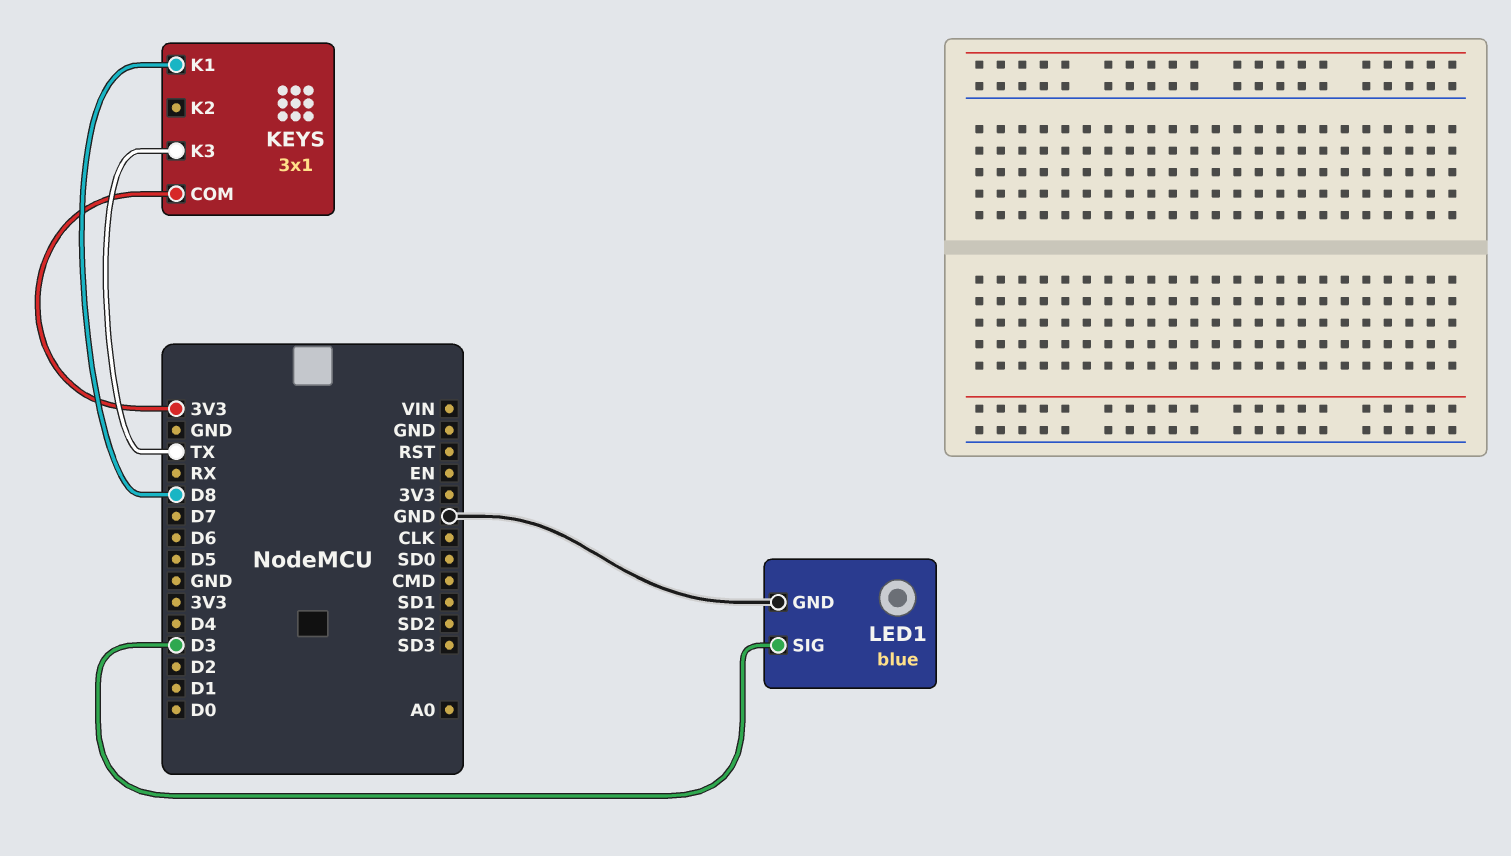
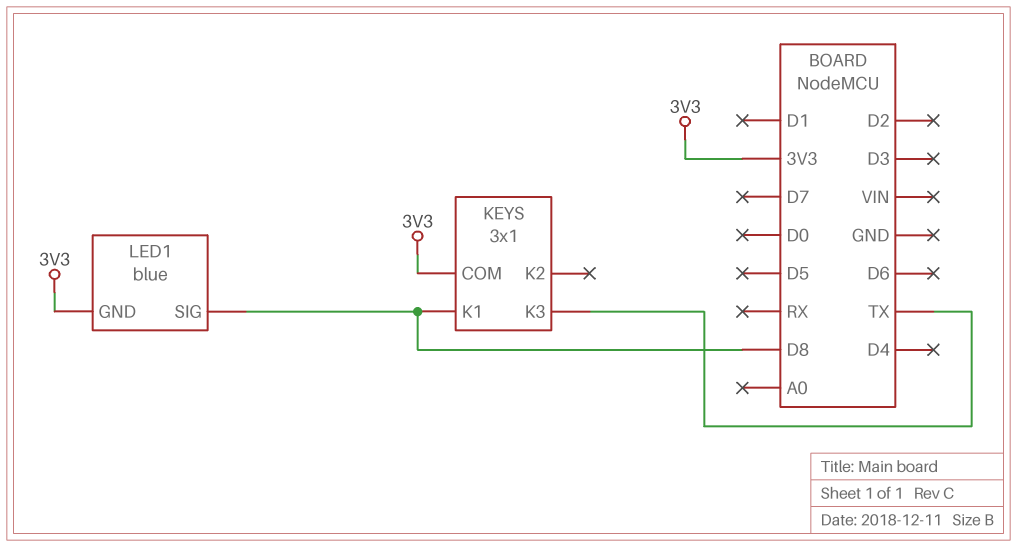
LED1 pin GND: GND -> 3V3
LED1 pin SIG: D3 -> D8

